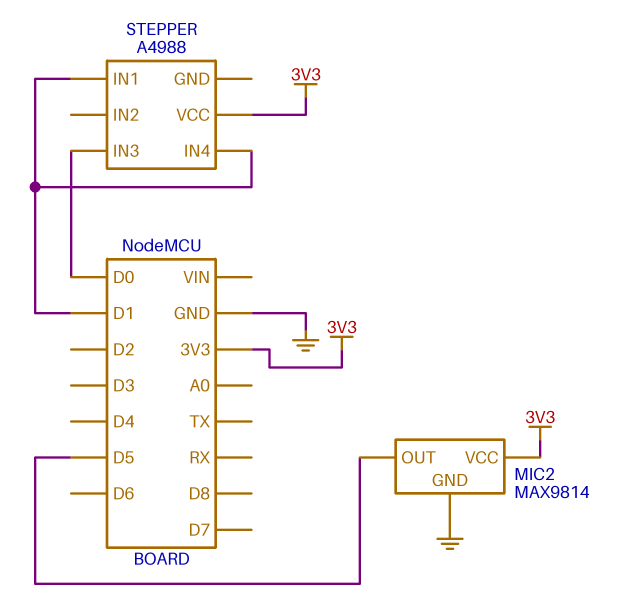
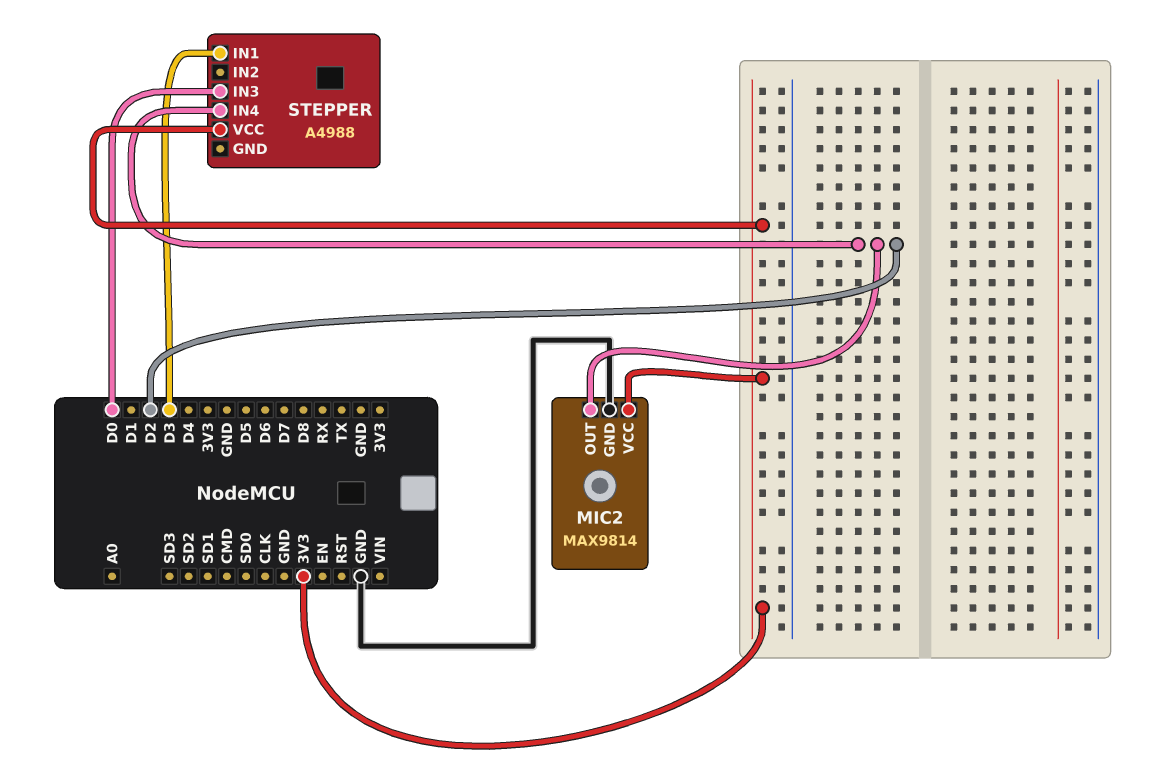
MIC2 pin OUT: D5 -> D2
STEPPER pin IN1: D1 -> D3
STEPPER pin IN4: D1 -> D2

